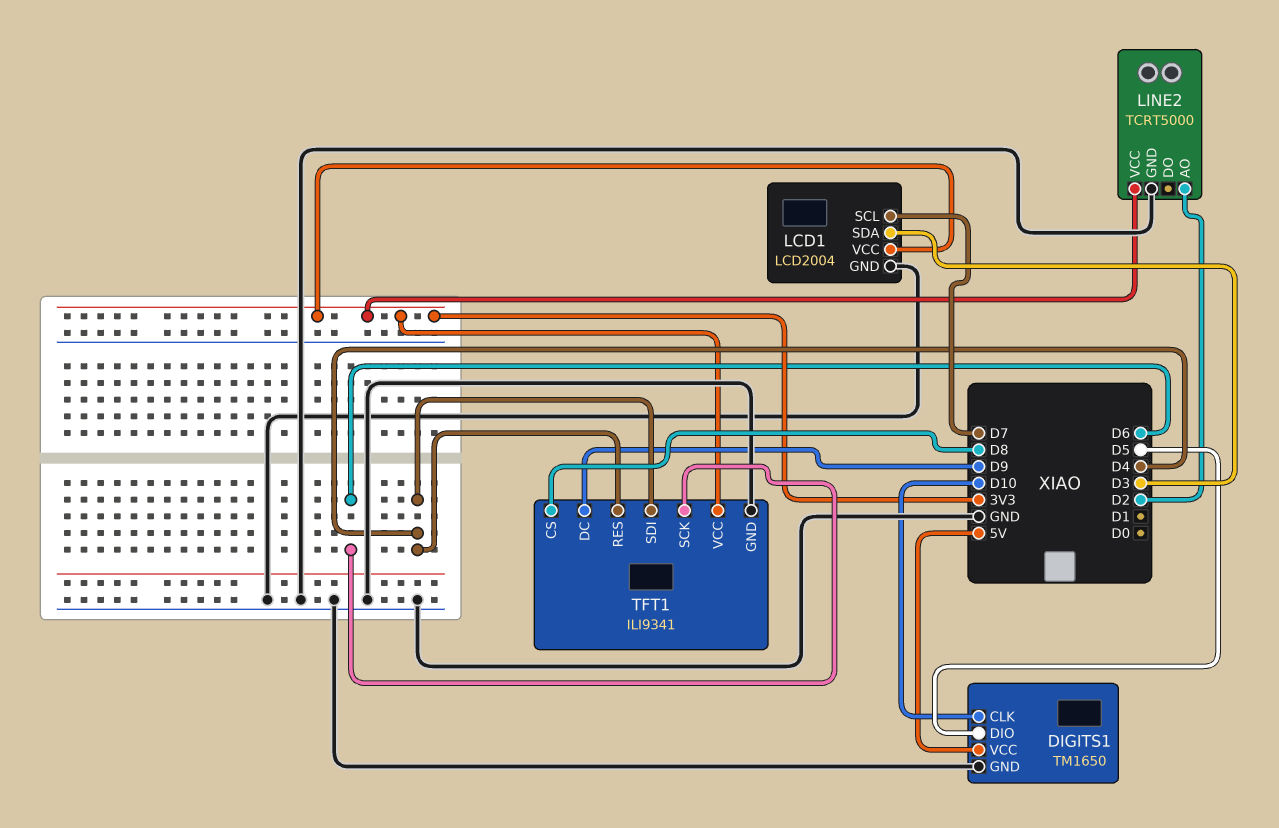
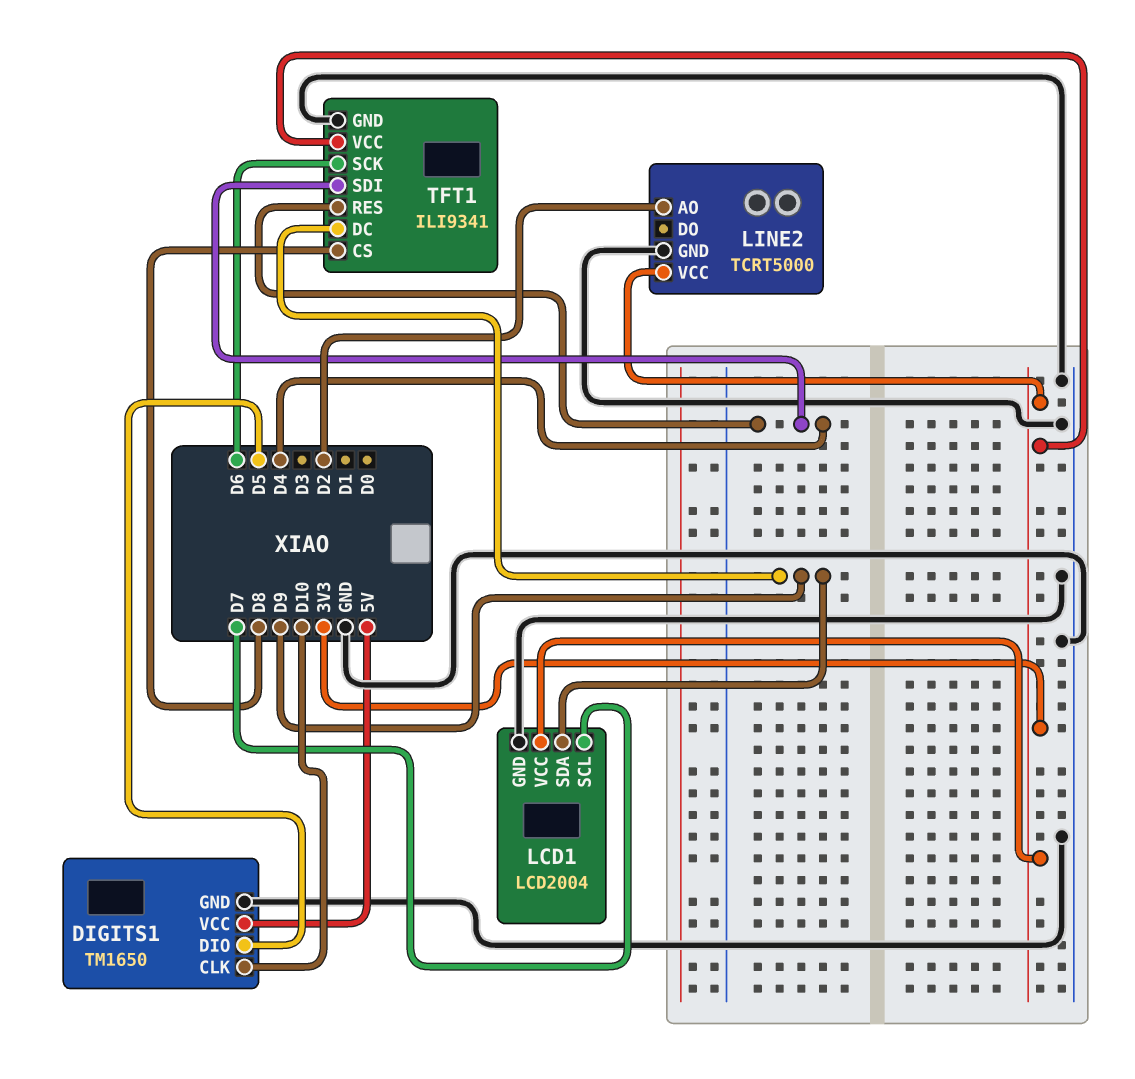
LCD1 pin SDA: D3 -> D9

